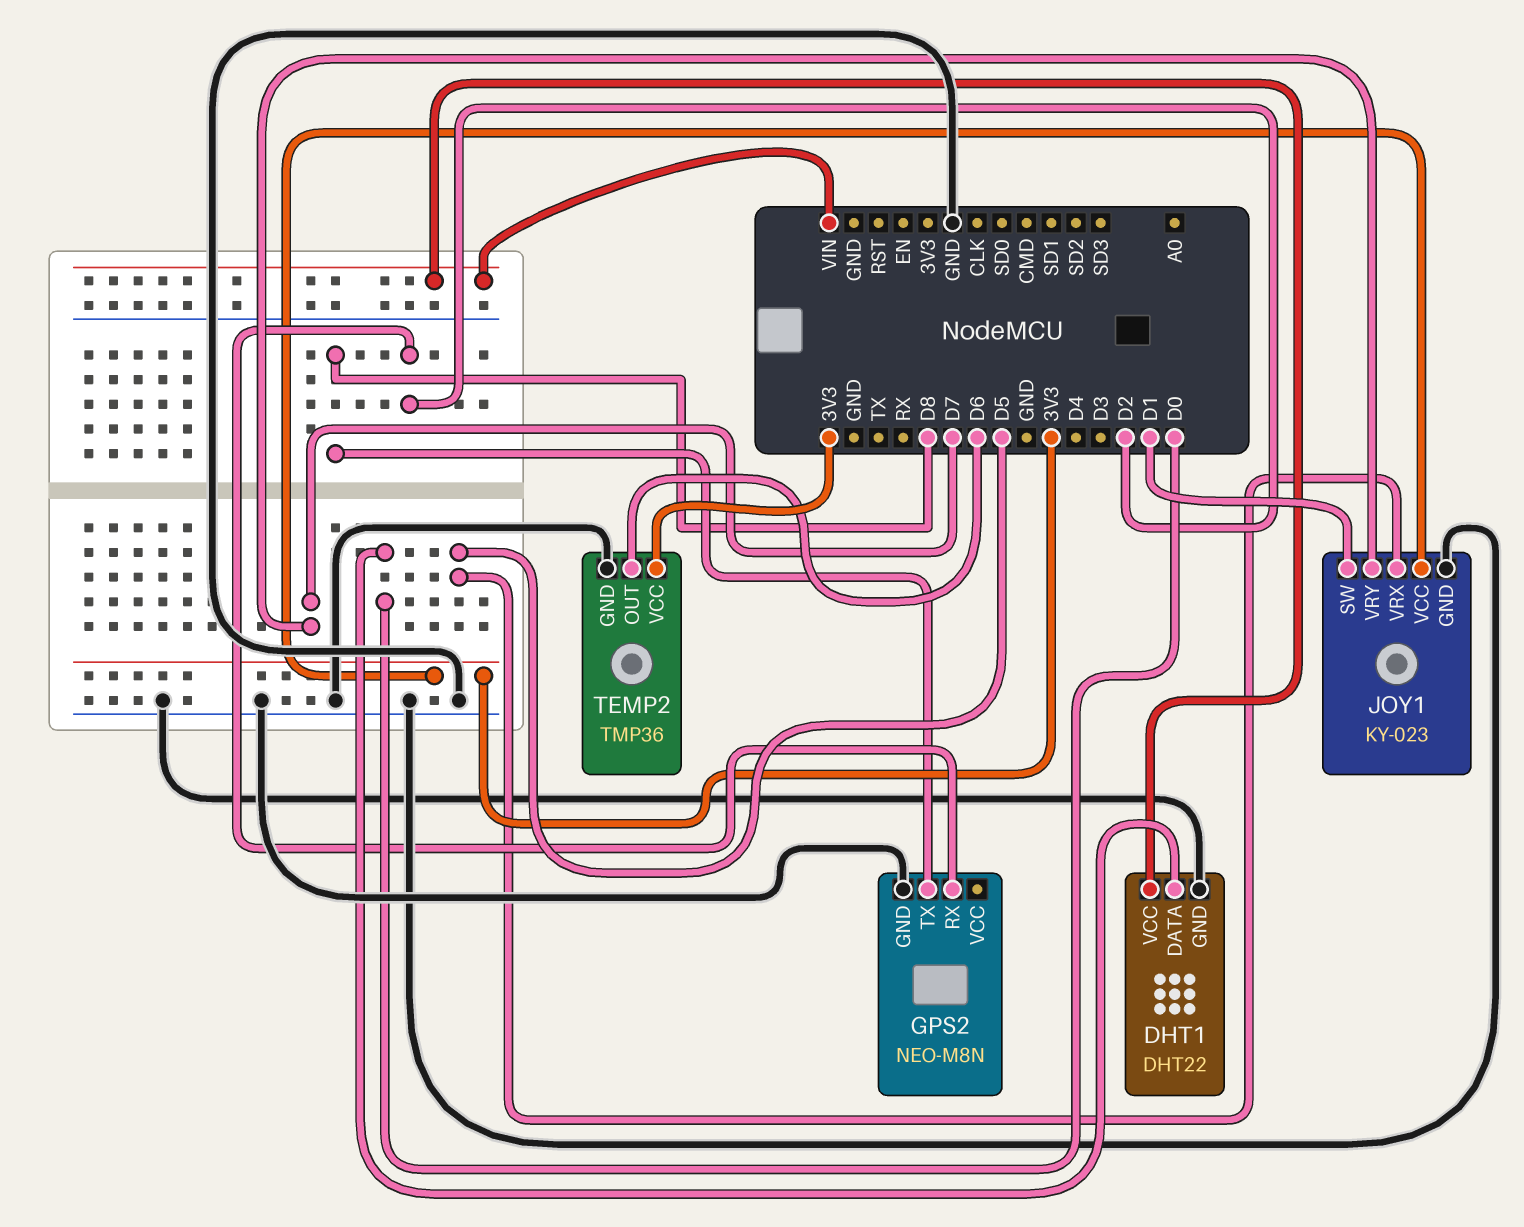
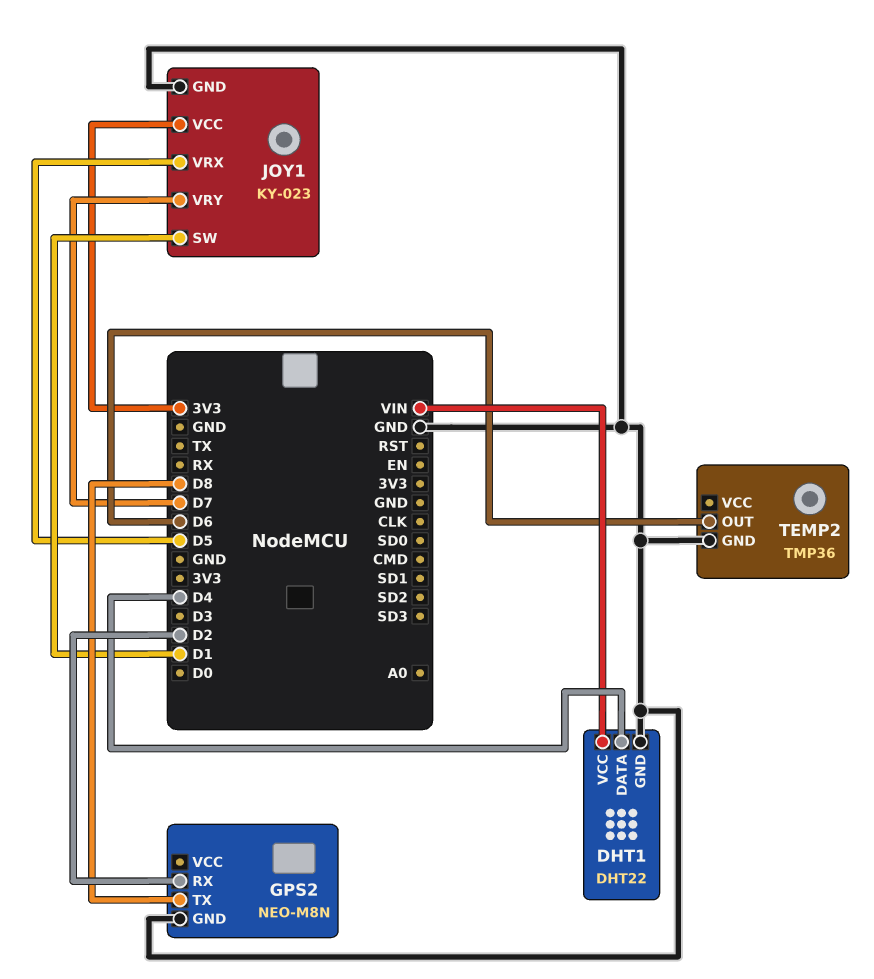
DHT1 pin DATA: D0 -> D4
TEMP2 pin VCC: 3V3 -> none

